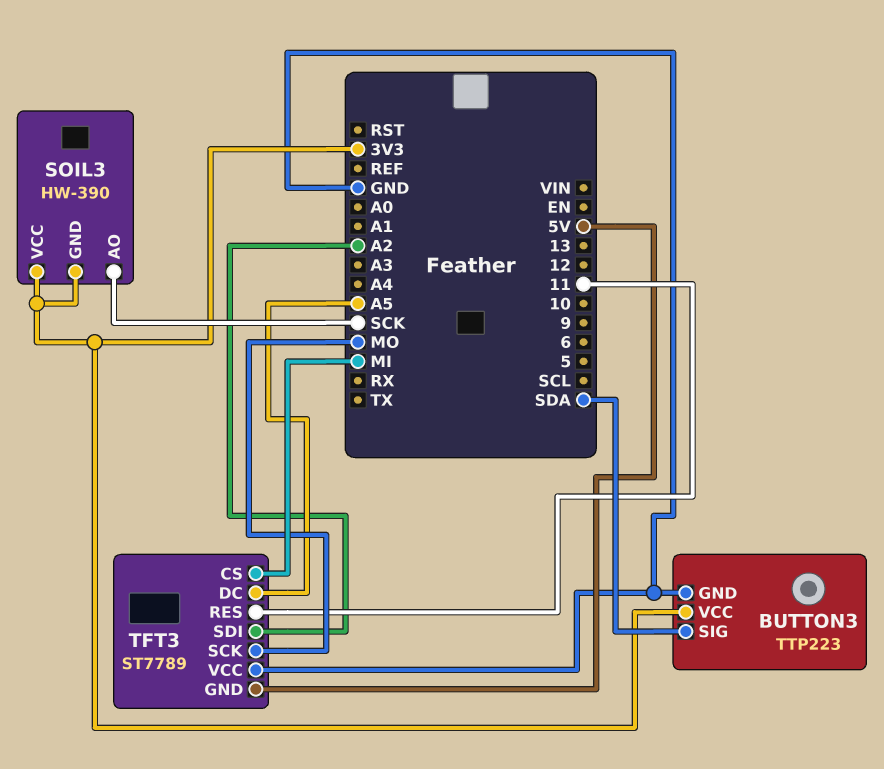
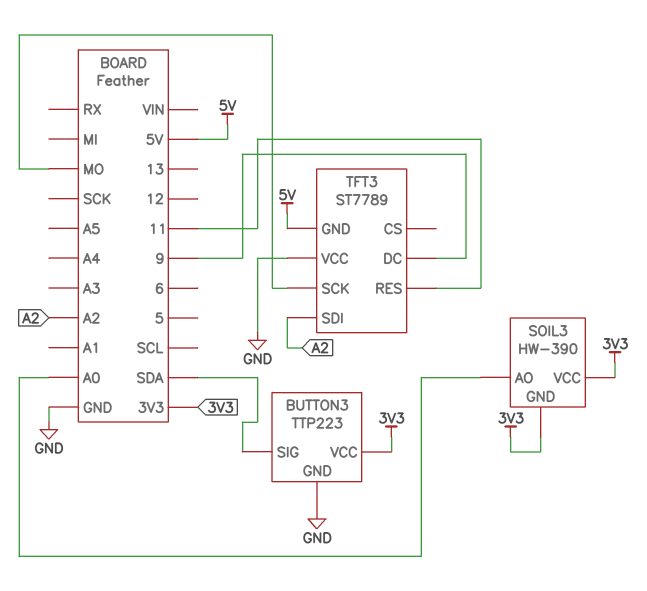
SOIL3 pin AO: SCK -> A0
TFT3 pin CS: MI -> none
TFT3 pin DC: A5 -> 9

